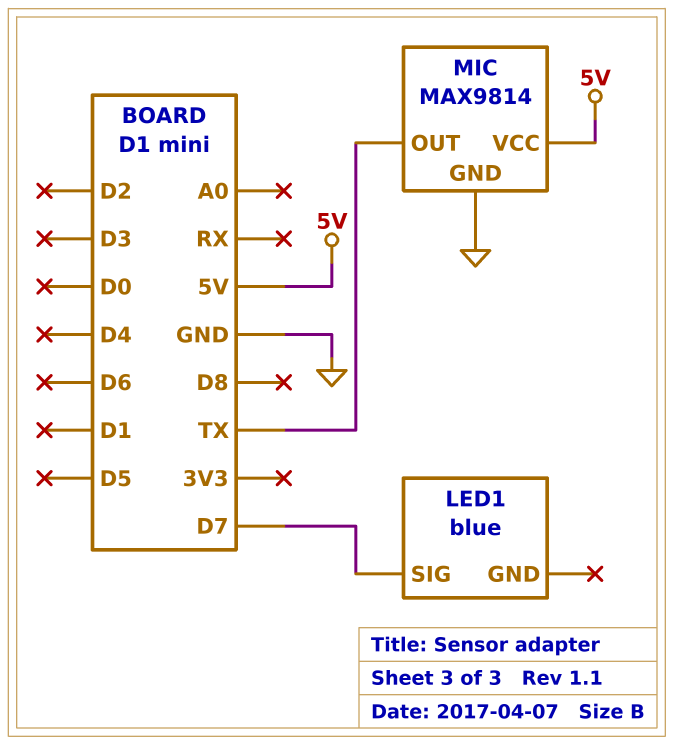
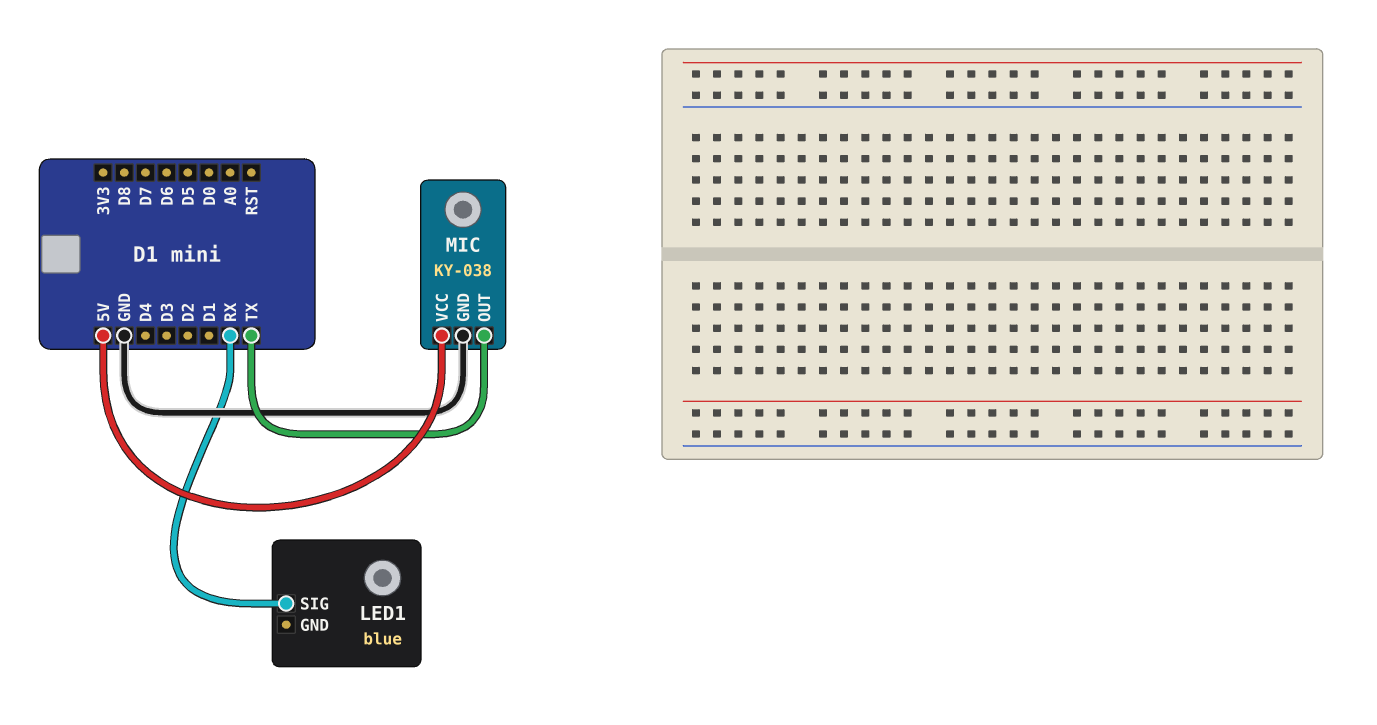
LED1 pin SIG: D7 -> RX
MIC: MAX9814 -> KY-038

